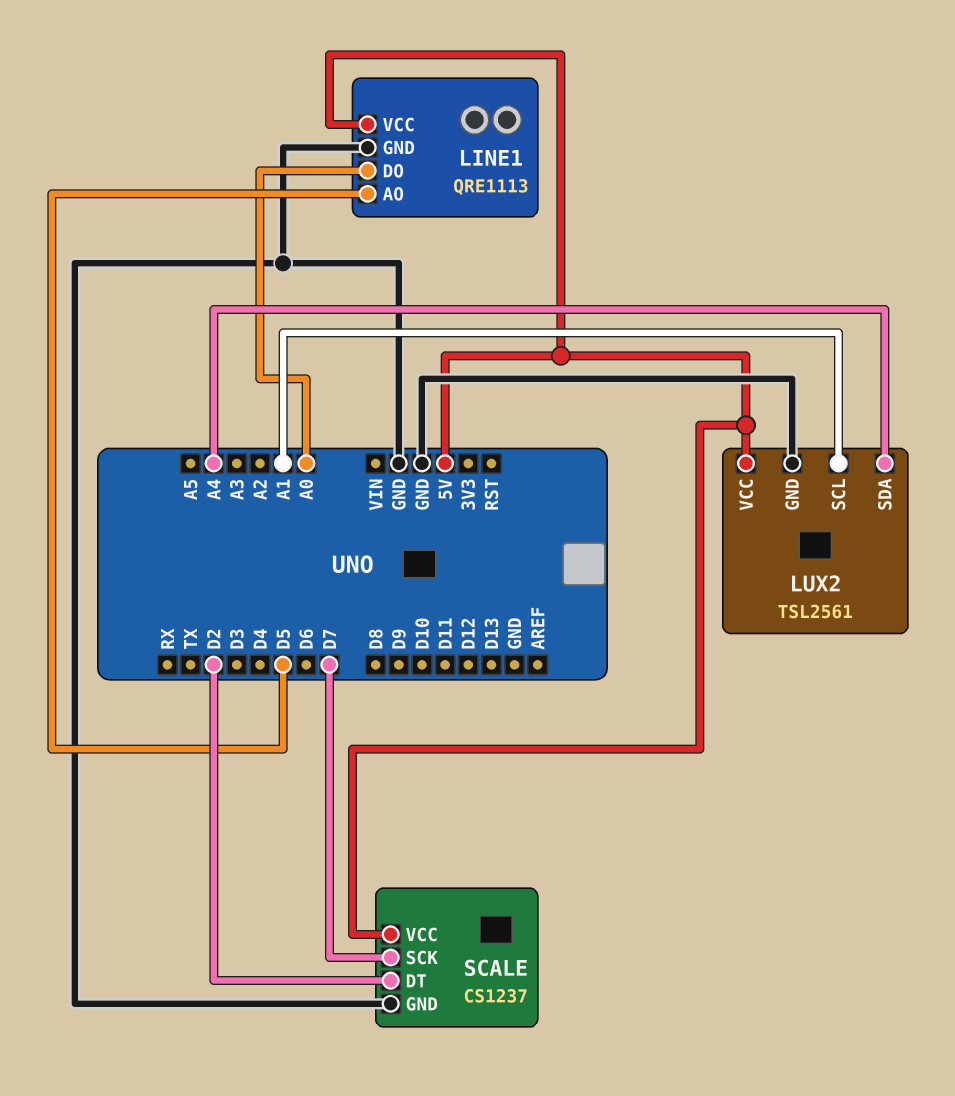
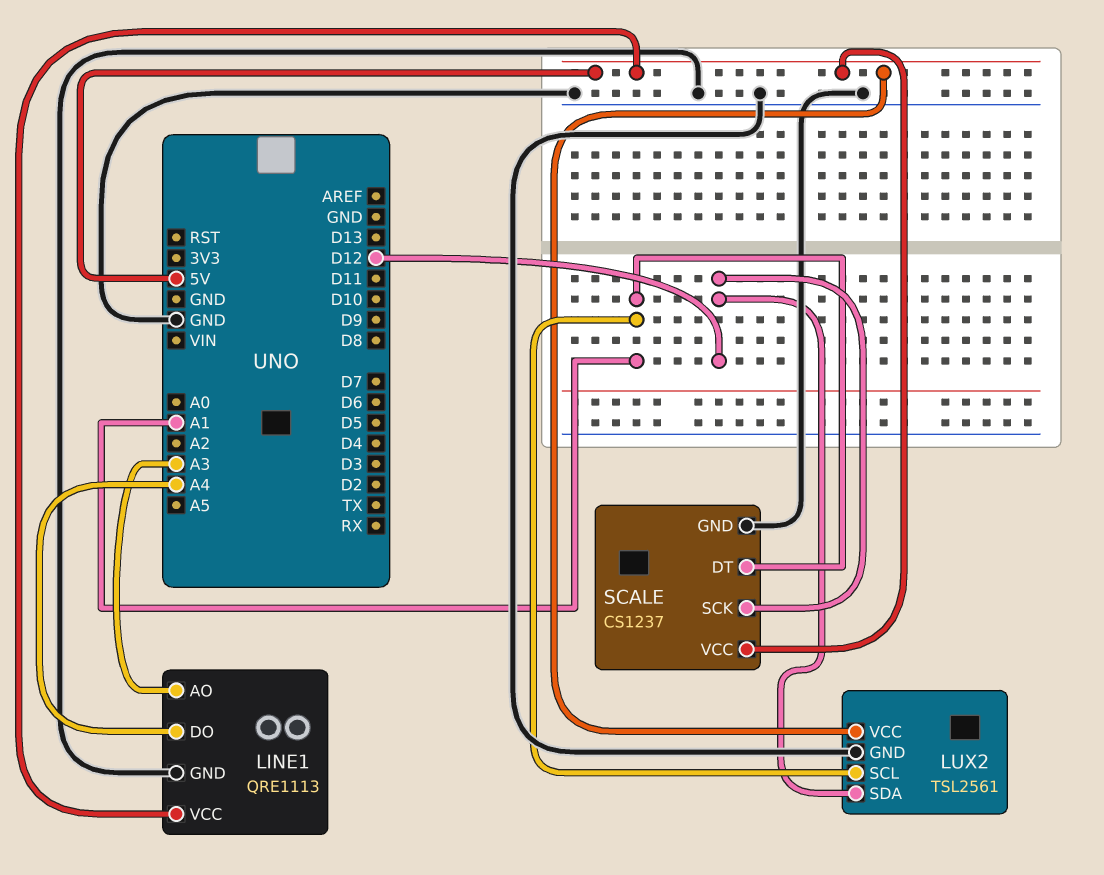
LINE1 pin AO: D5 -> A3
LINE1 pin DO: A0 -> A4
LUX2 pin SDA: A4 -> D12
SCALE pin DT: D2 -> A1
SCALE pin SCK: D7 -> D12

